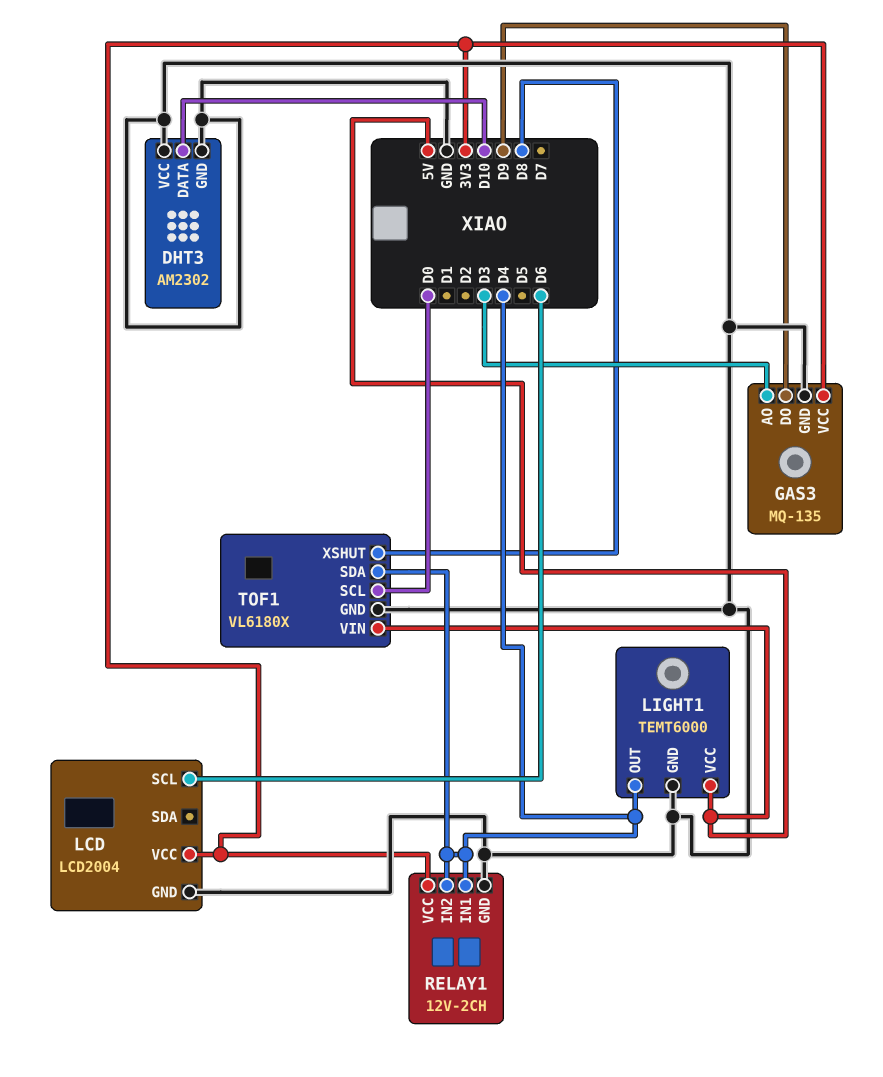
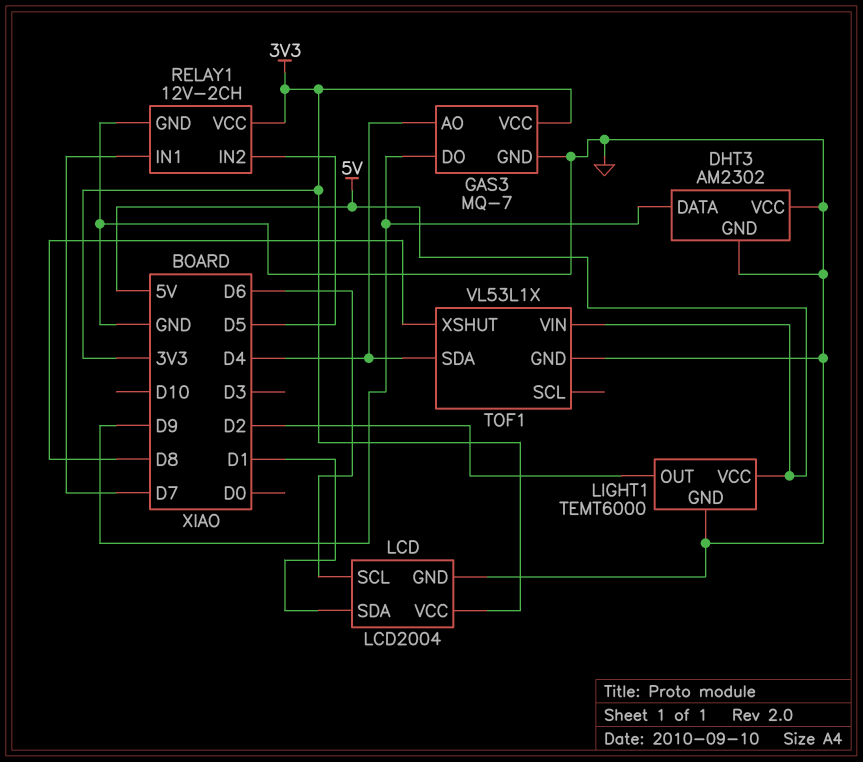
DHT3 pin DATA: D10 -> D9
GAS3: MQ-135 -> MQ-7
GAS3 pin AO: D3 -> D4
LCD pin SDA: none -> D1
LIGHT1 pin OUT: D4 -> D2
RELAY1 pin IN1: D4 -> D7
RELAY1 pin IN2: D4 -> D5
TOF1: VL6180X -> VL53L1X
TOF1 pin SCL: D0 -> none

